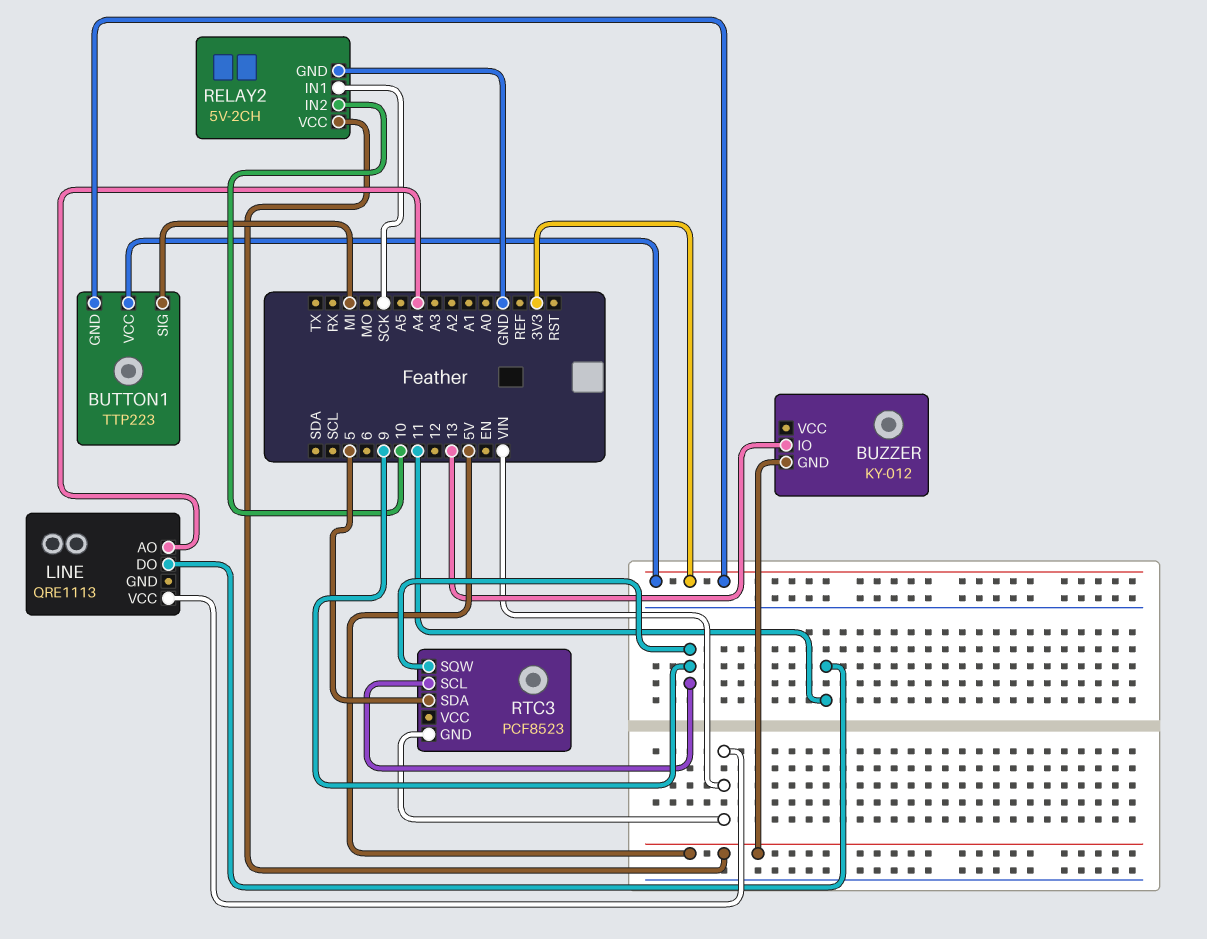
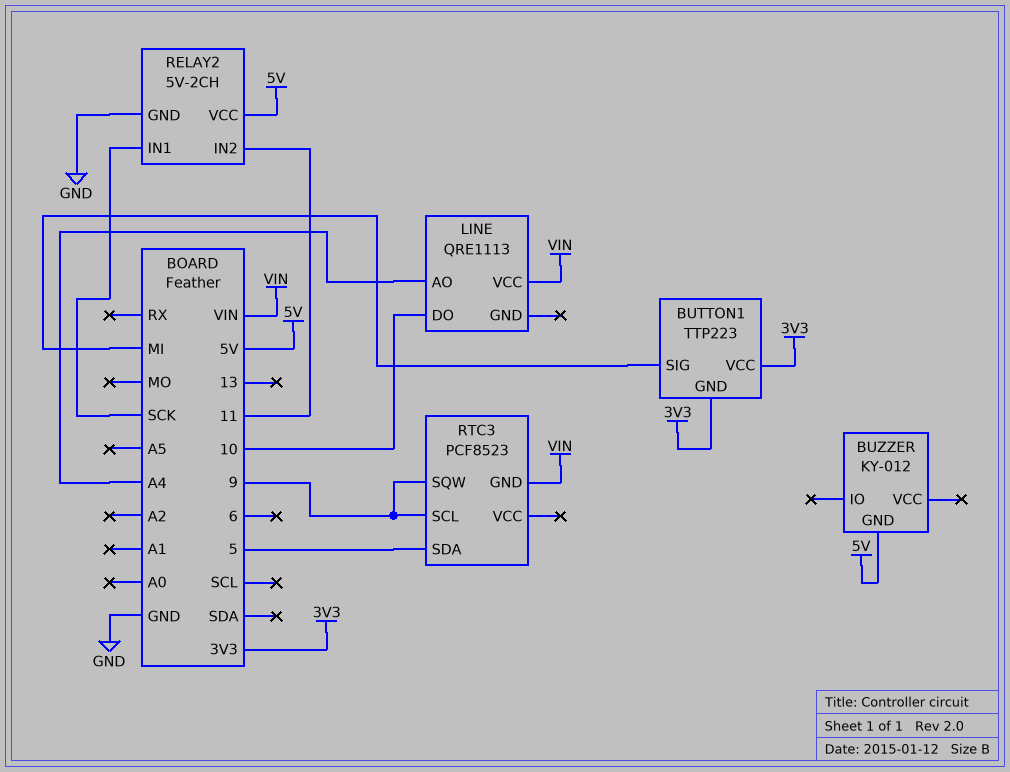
BUZZER pin IO: 13 -> none
LINE pin DO: 11 -> 10
RELAY2 pin IN2: 10 -> 11

